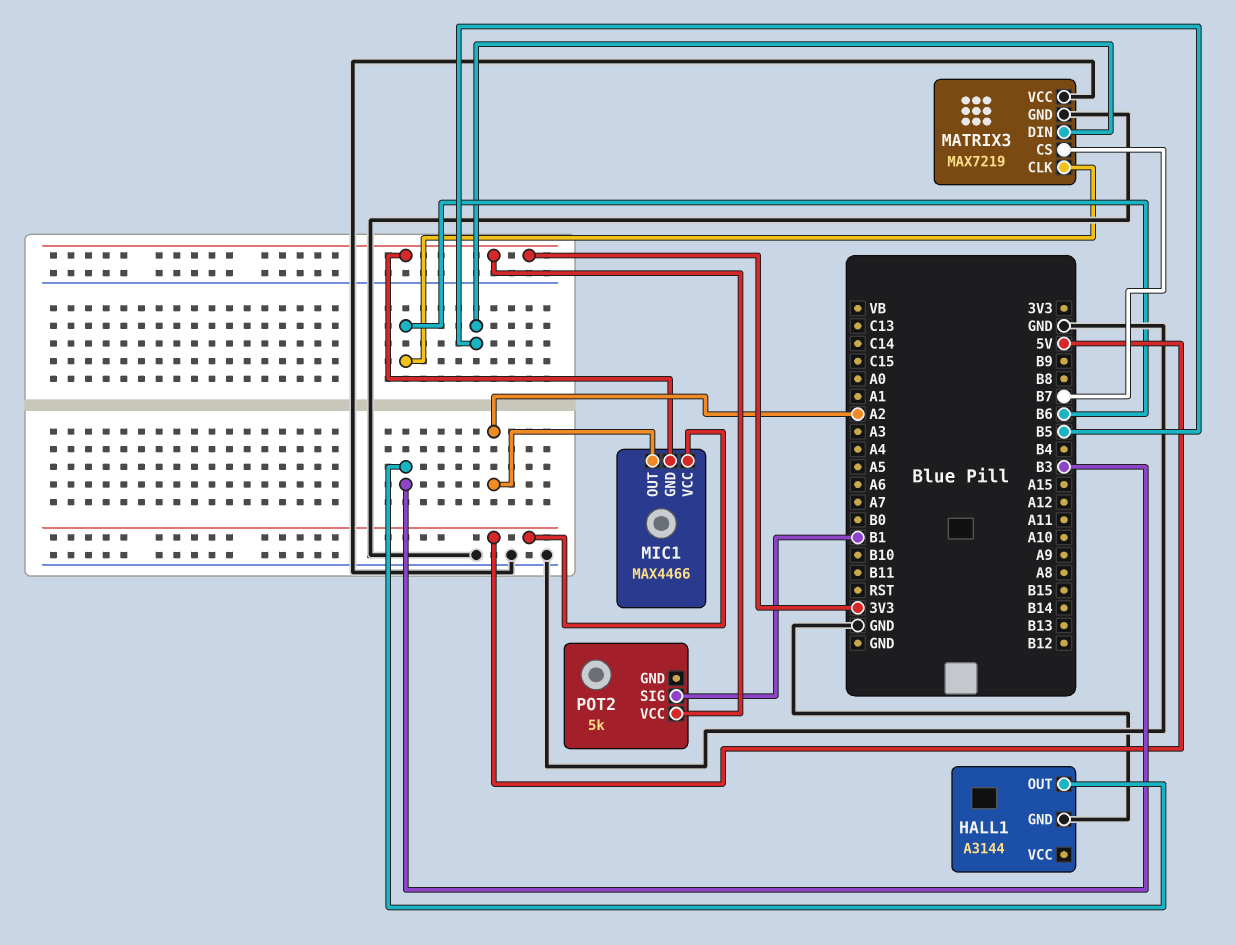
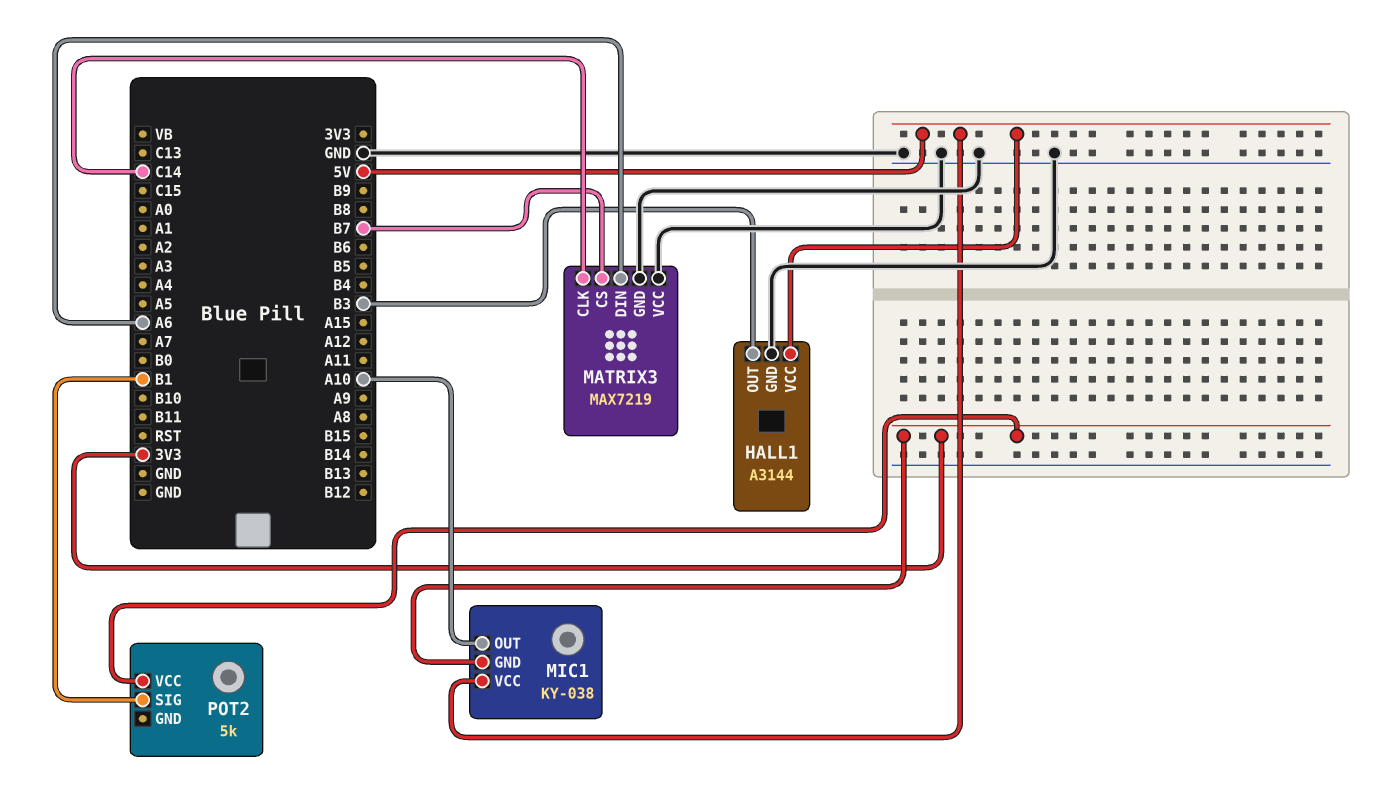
HALL1 pin VCC: none -> 5V
MATRIX3 pin CLK: B6 -> C14
MATRIX3 pin DIN: B5 -> A6
MIC1: MAX4466 -> KY-038
MIC1 pin OUT: A2 -> A10

